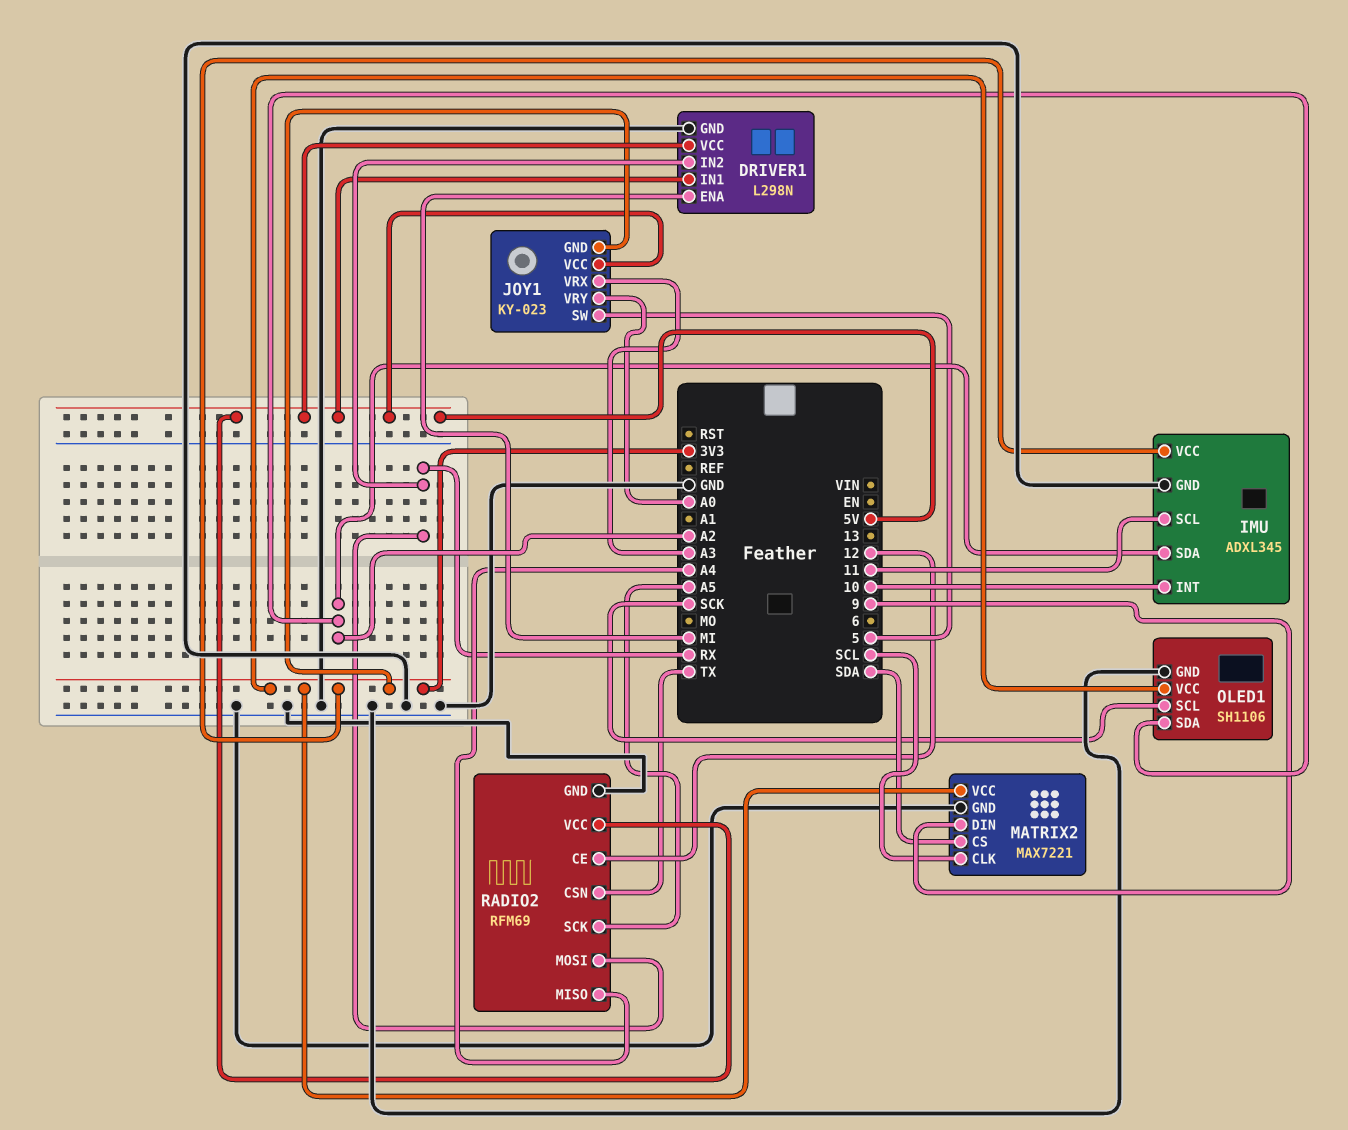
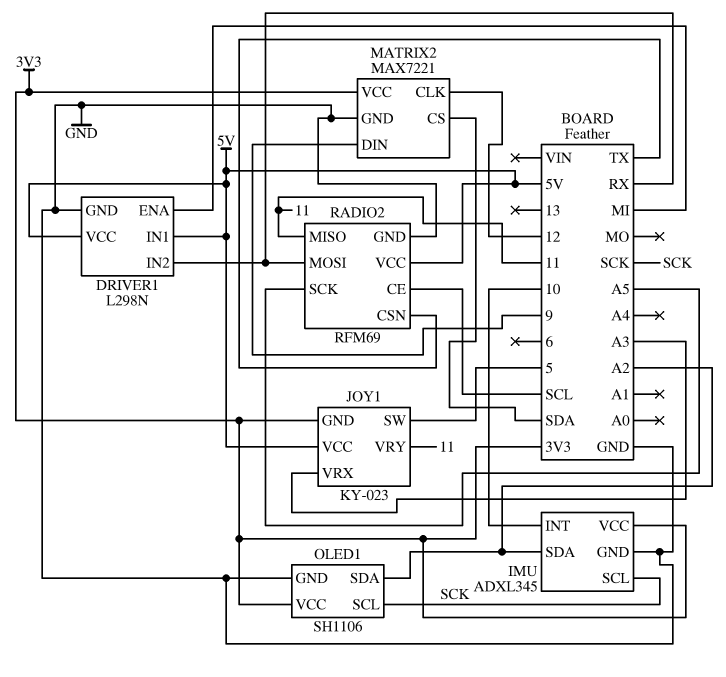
IMU pin SCL: 11 -> SCK
JOY1 pin VRY: A0 -> 11
MATRIX2 pin CLK: SCL -> 12
RADIO2 pin CE: 12 -> SCL
RADIO2 pin MISO: A4 -> 11

